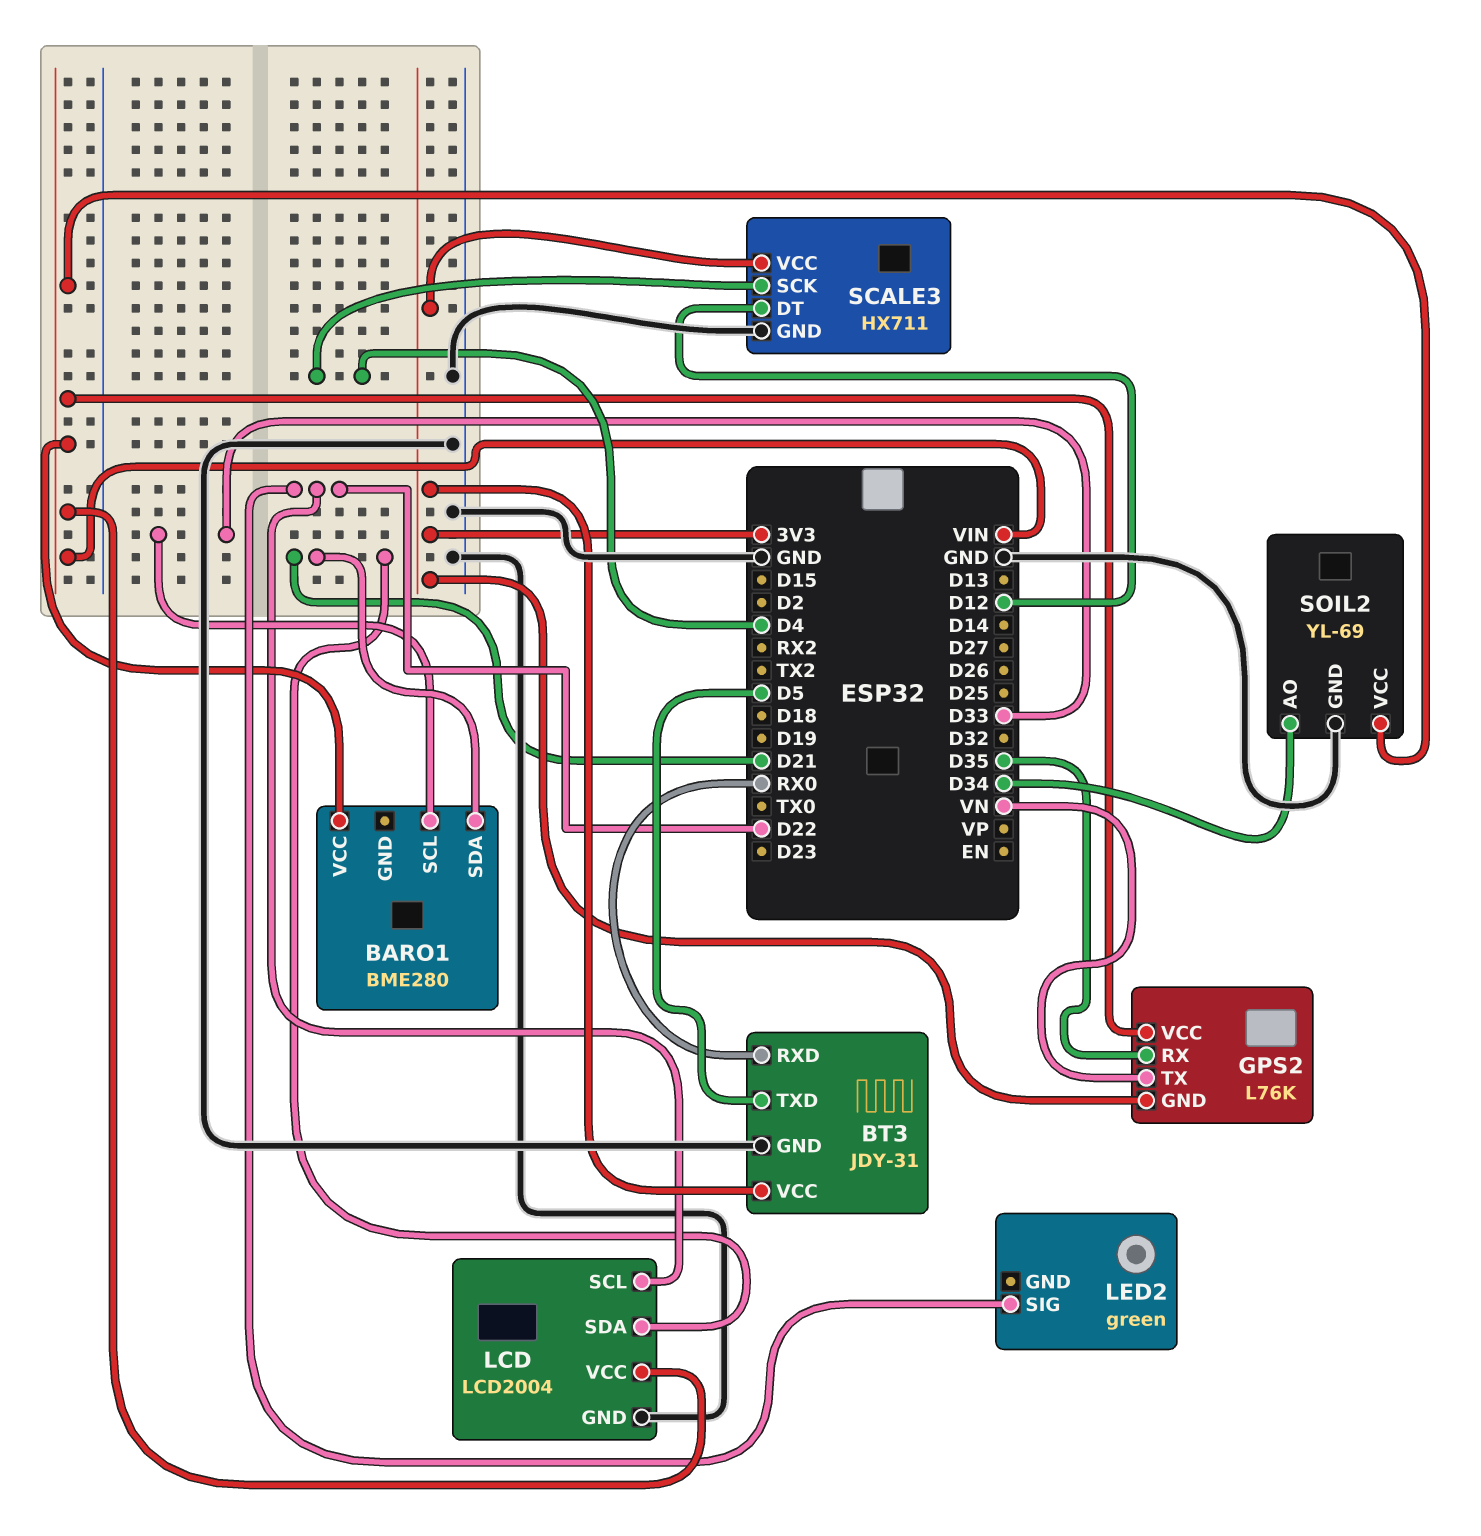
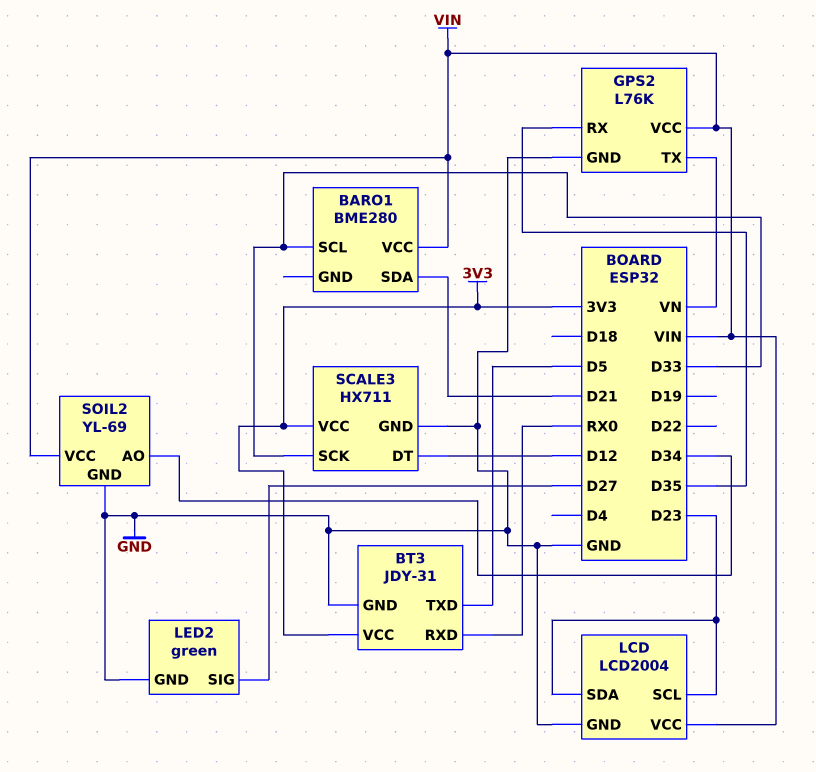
GPS2 pin GND: 3V3 -> GND
LCD pin SCL: D22 -> D23
LCD pin SDA: D21 -> D23
LED2 pin GND: none -> GND
LED2 pin SIG: D22 -> D27
SCALE3 pin SCK: D4 -> D33

